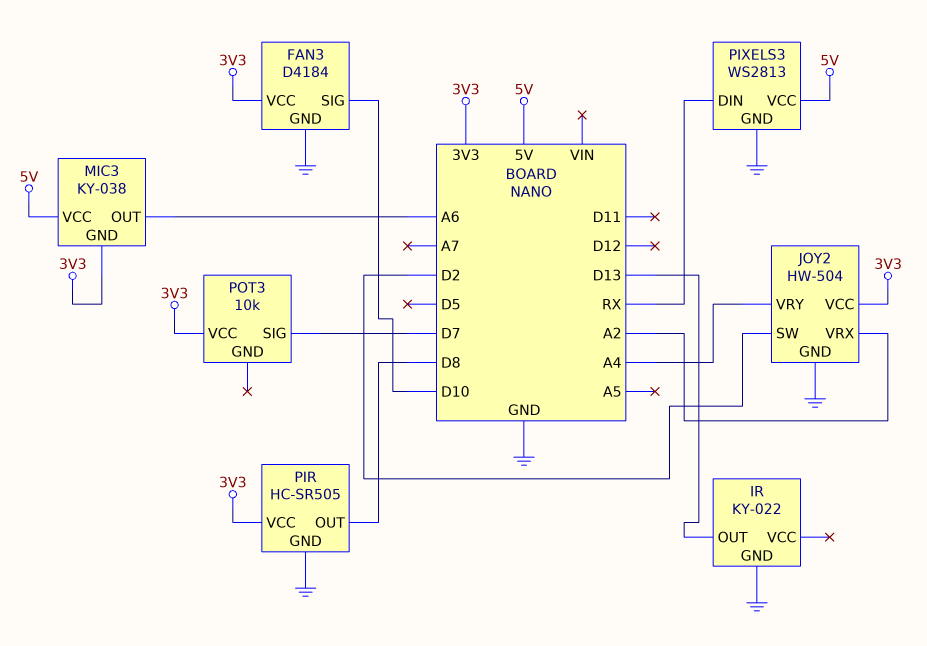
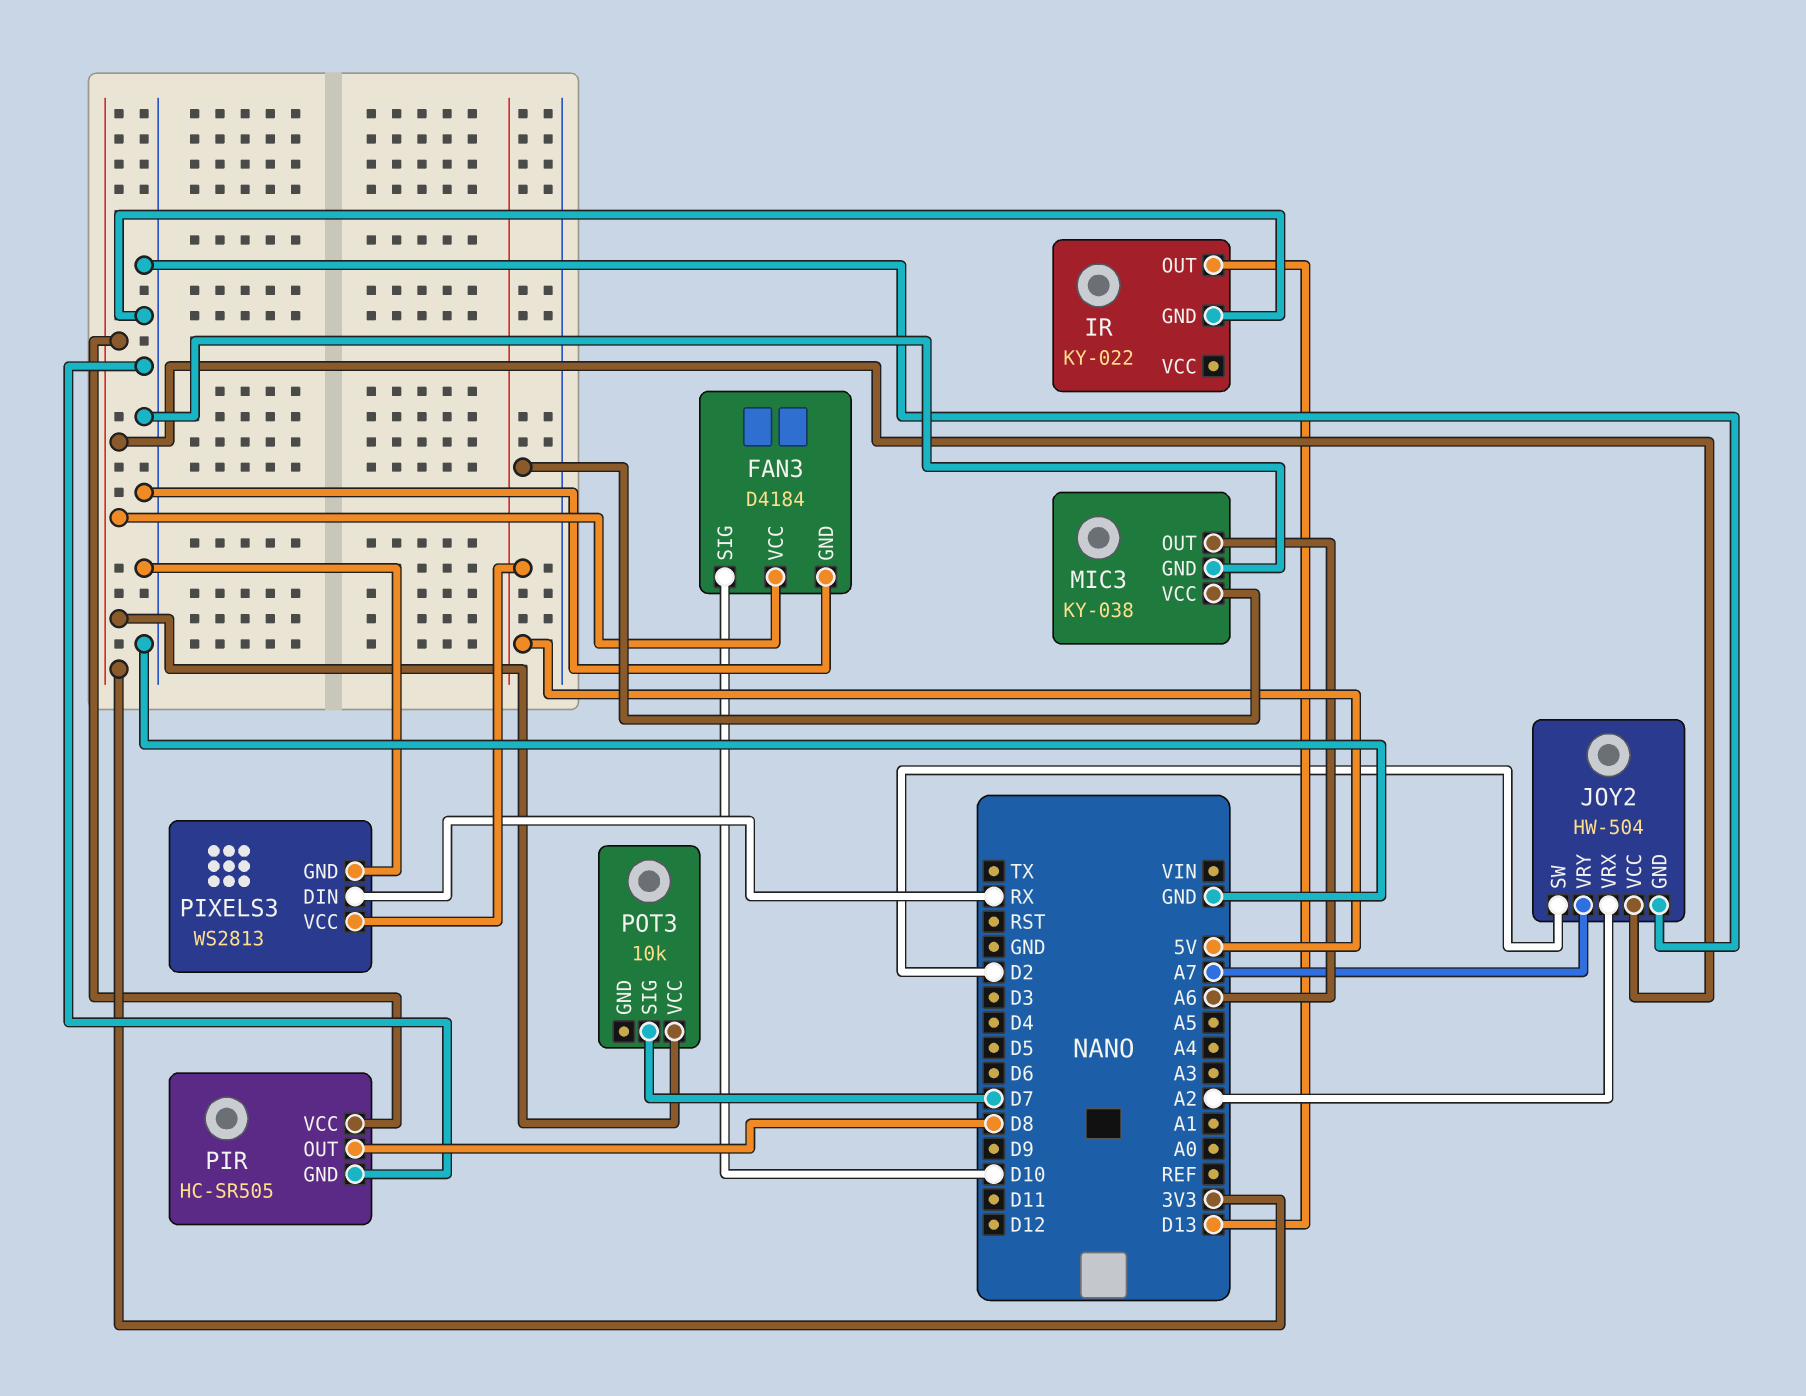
JOY2 pin VRY: A4 -> A7
MIC3 pin GND: 3V3 -> GND

